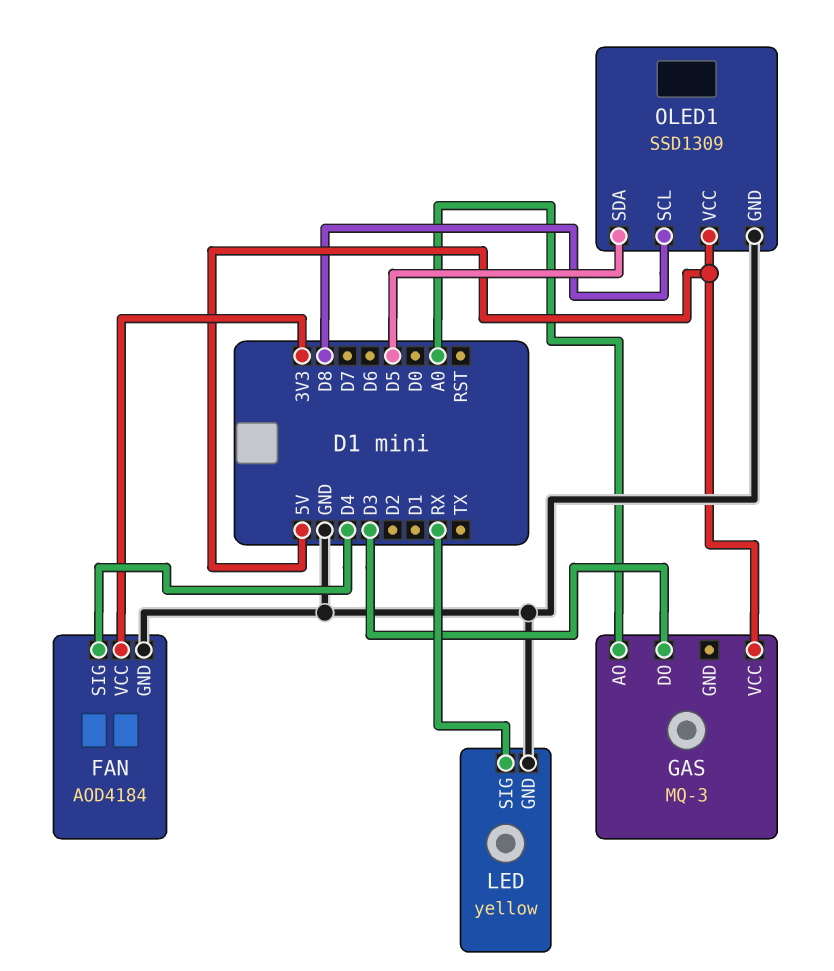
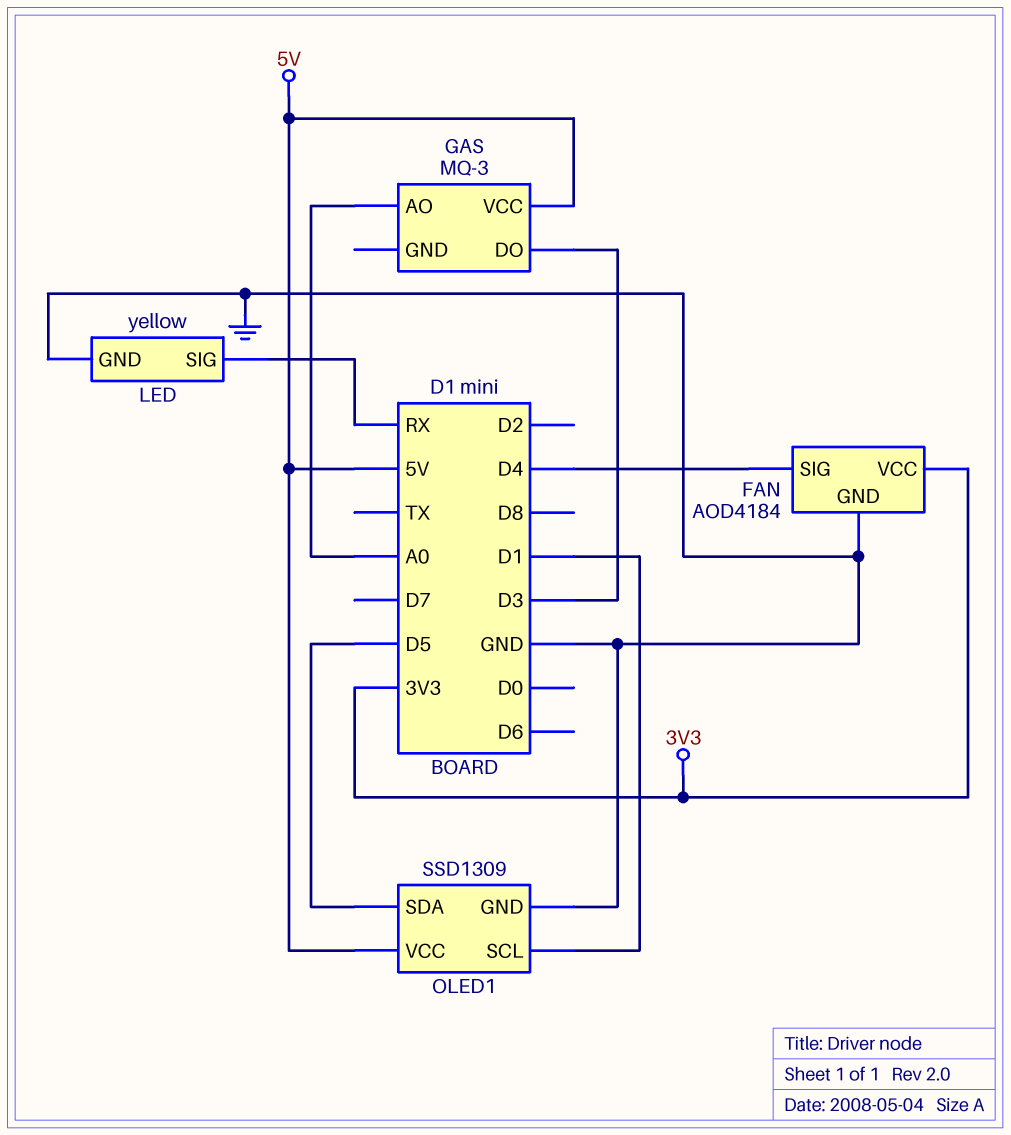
OLED1 pin SCL: D8 -> D1

